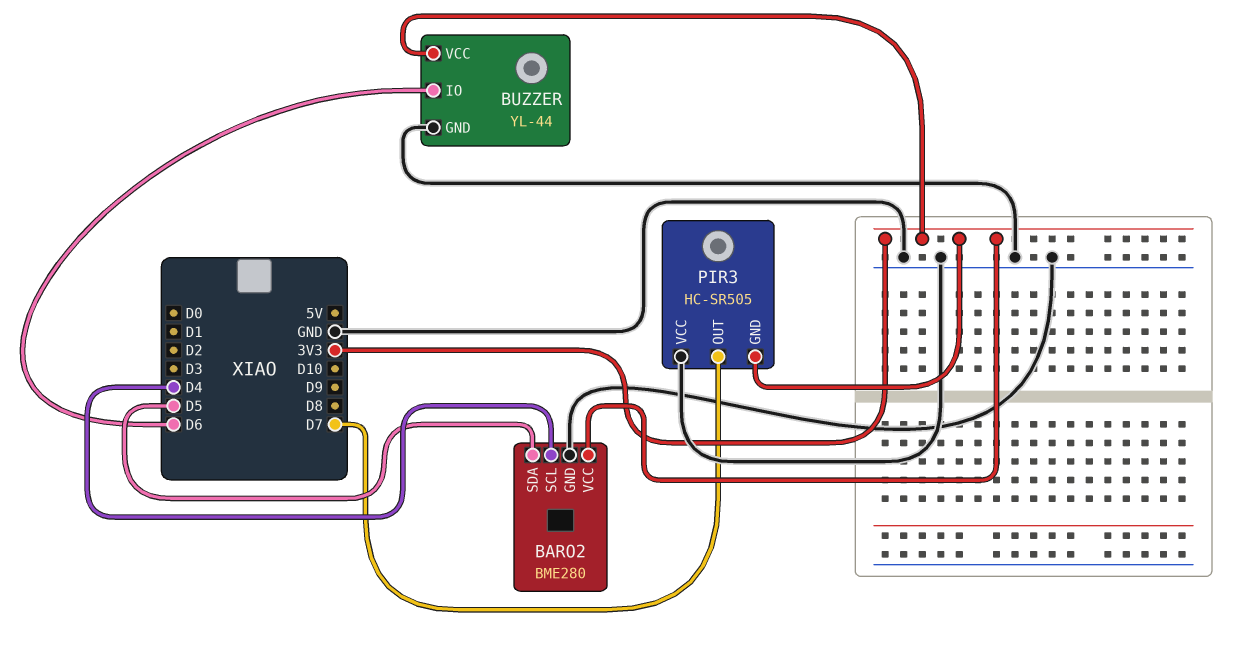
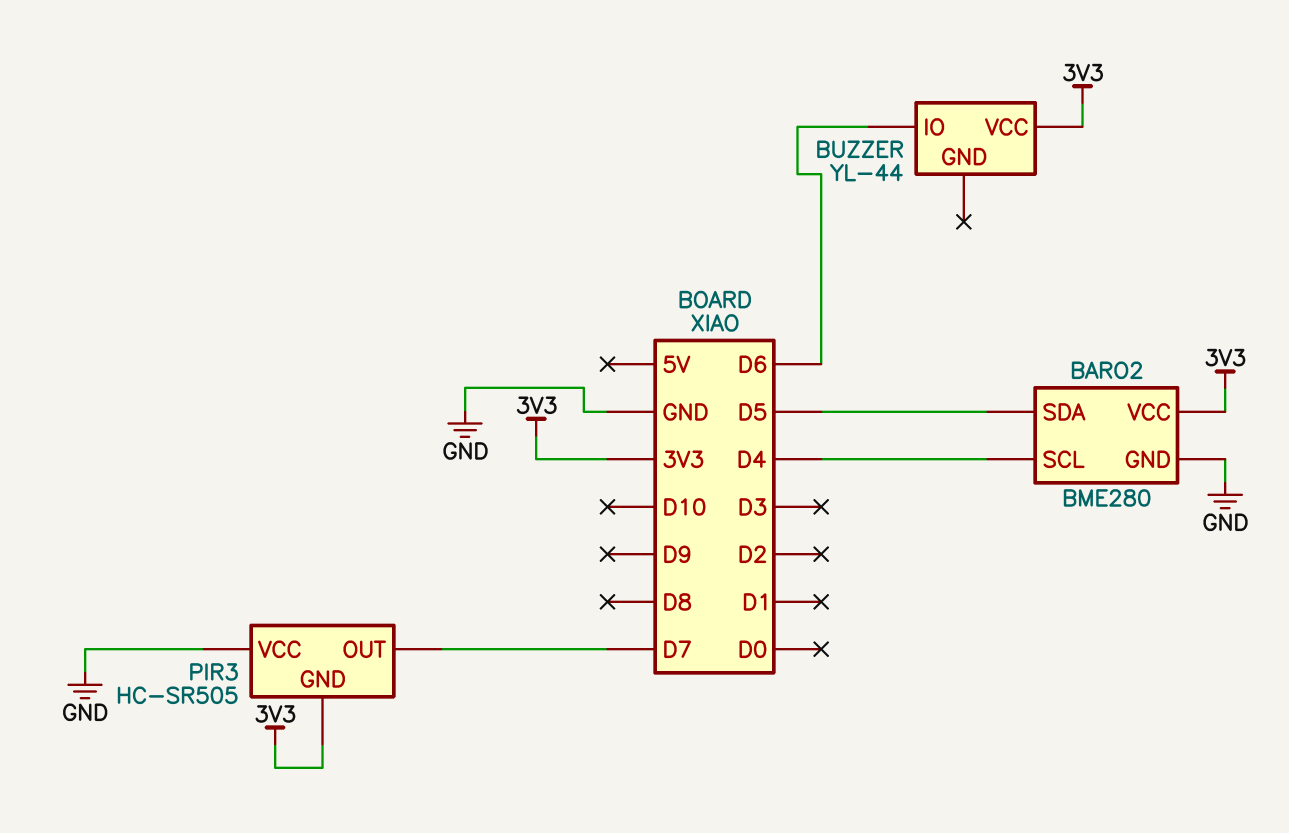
BUZZER pin GND: GND -> none

